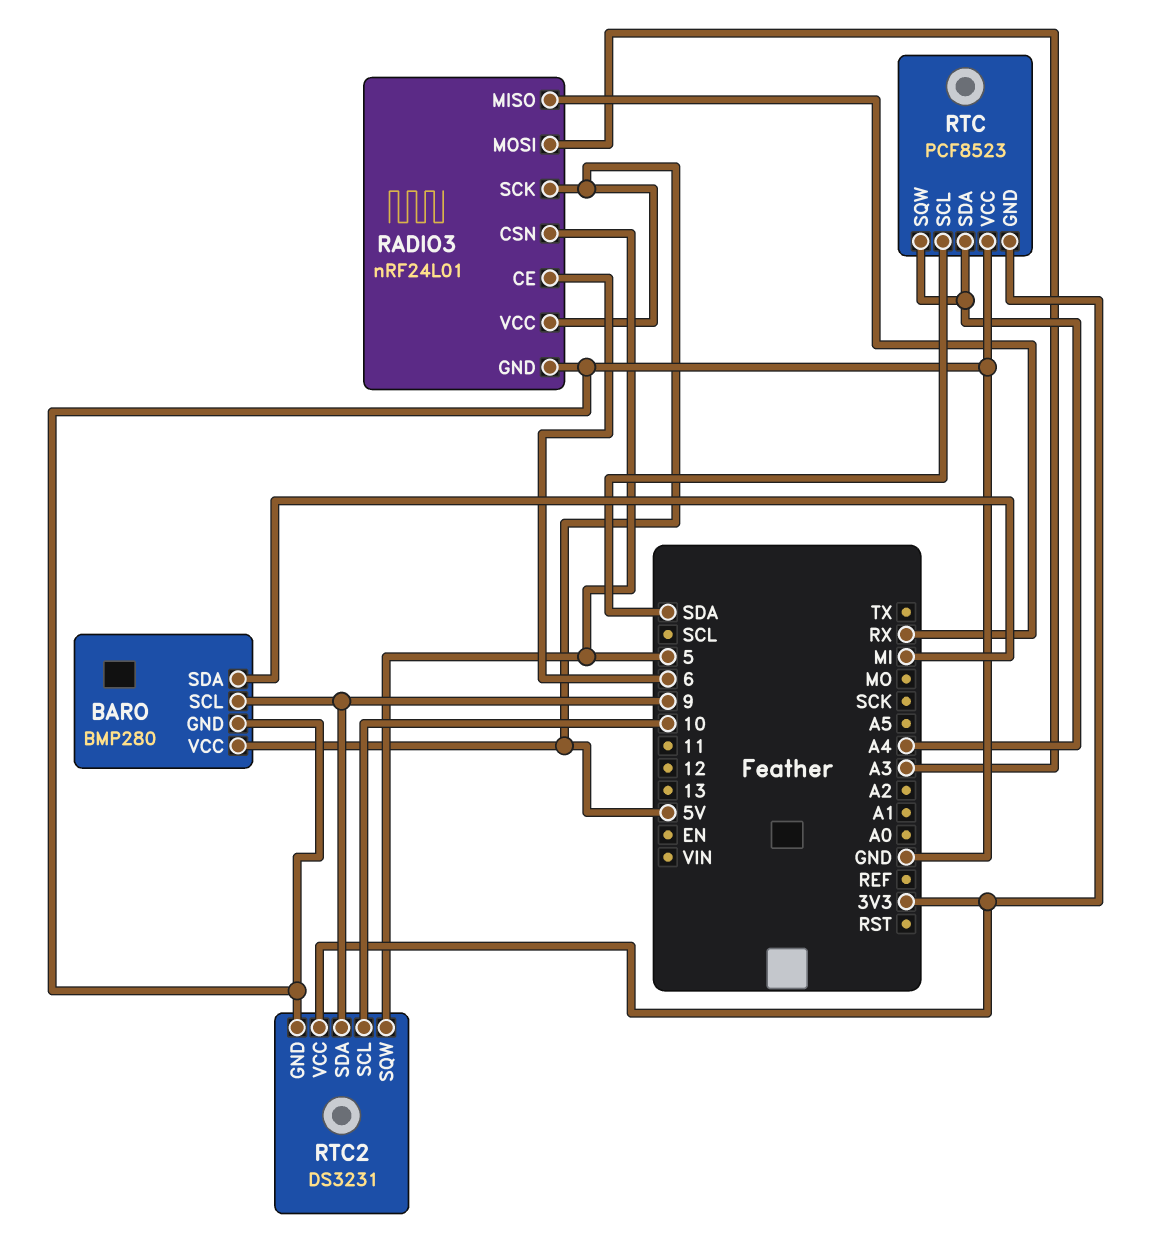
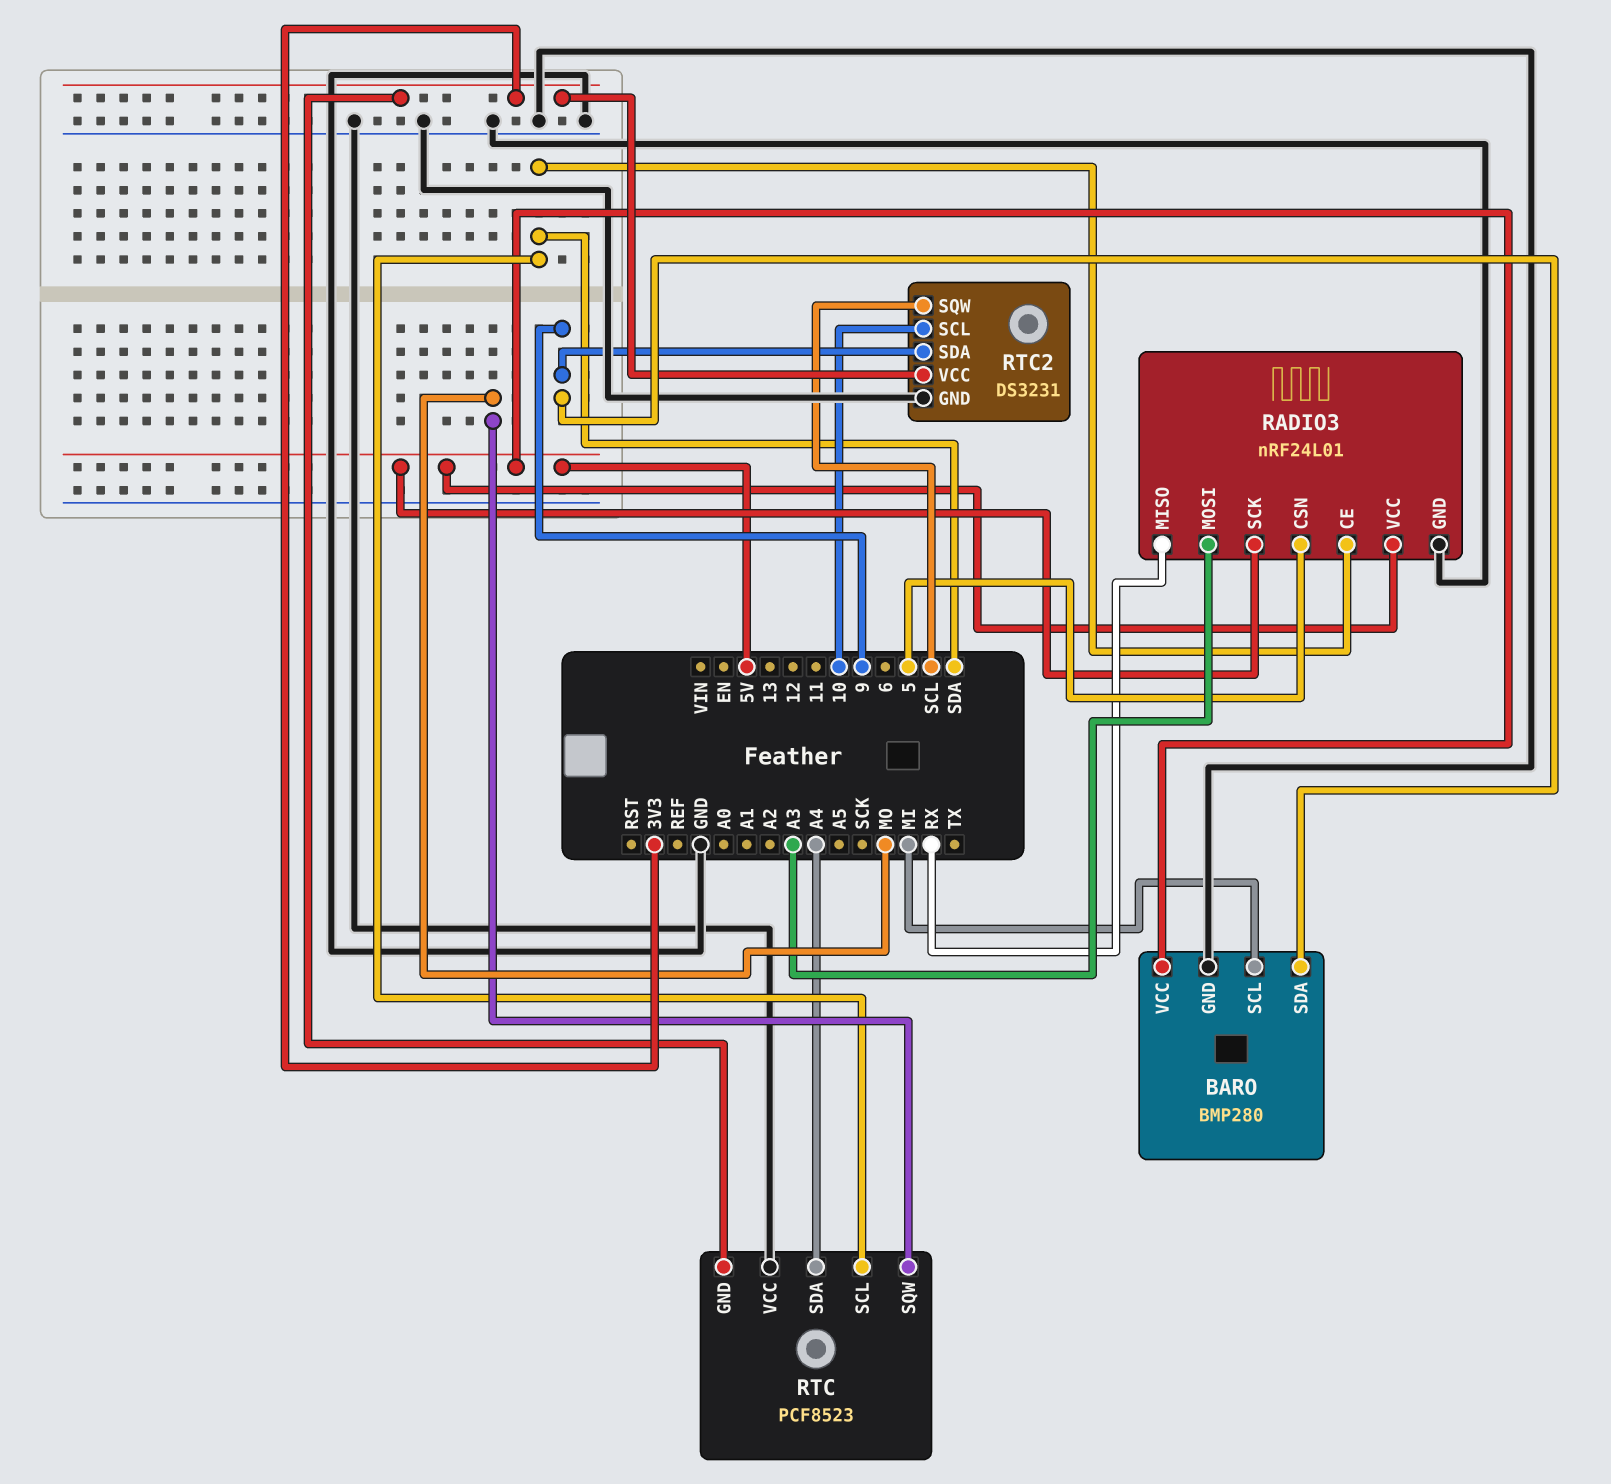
BARO pin SCL: 9 -> MI
BARO pin SDA: MI -> 9
RADIO3 pin CE: 6 -> SDA
RTC pin SQW: A4 -> MO
RTC2 pin SQW: 5 -> SCL

